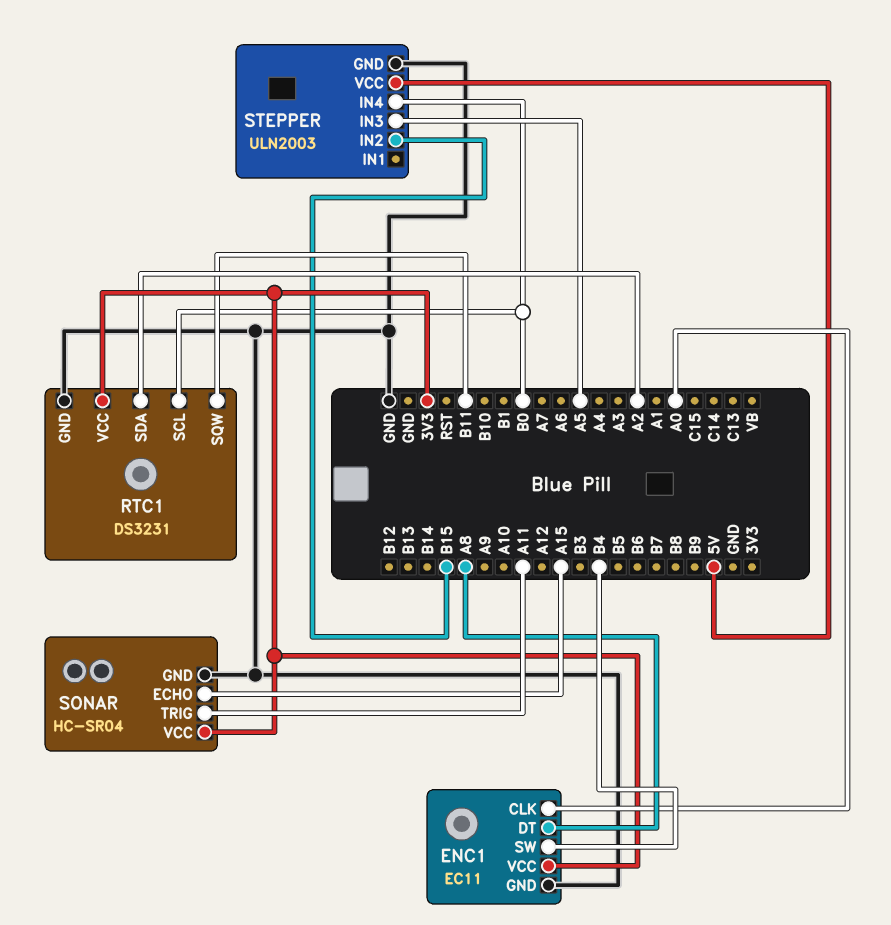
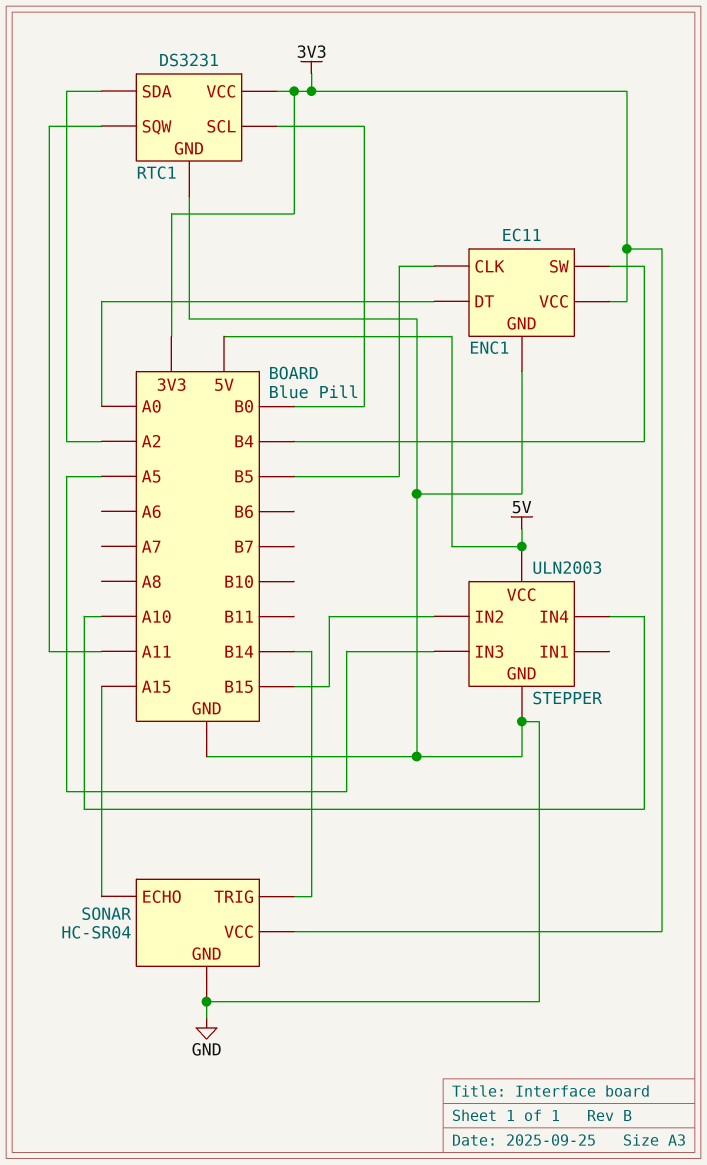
ENC1 pin CLK: A0 -> B5
ENC1 pin DT: A8 -> A0
RTC1 pin SQW: B11 -> A11
SONAR pin TRIG: A11 -> B14
STEPPER pin IN4: B0 -> A10

